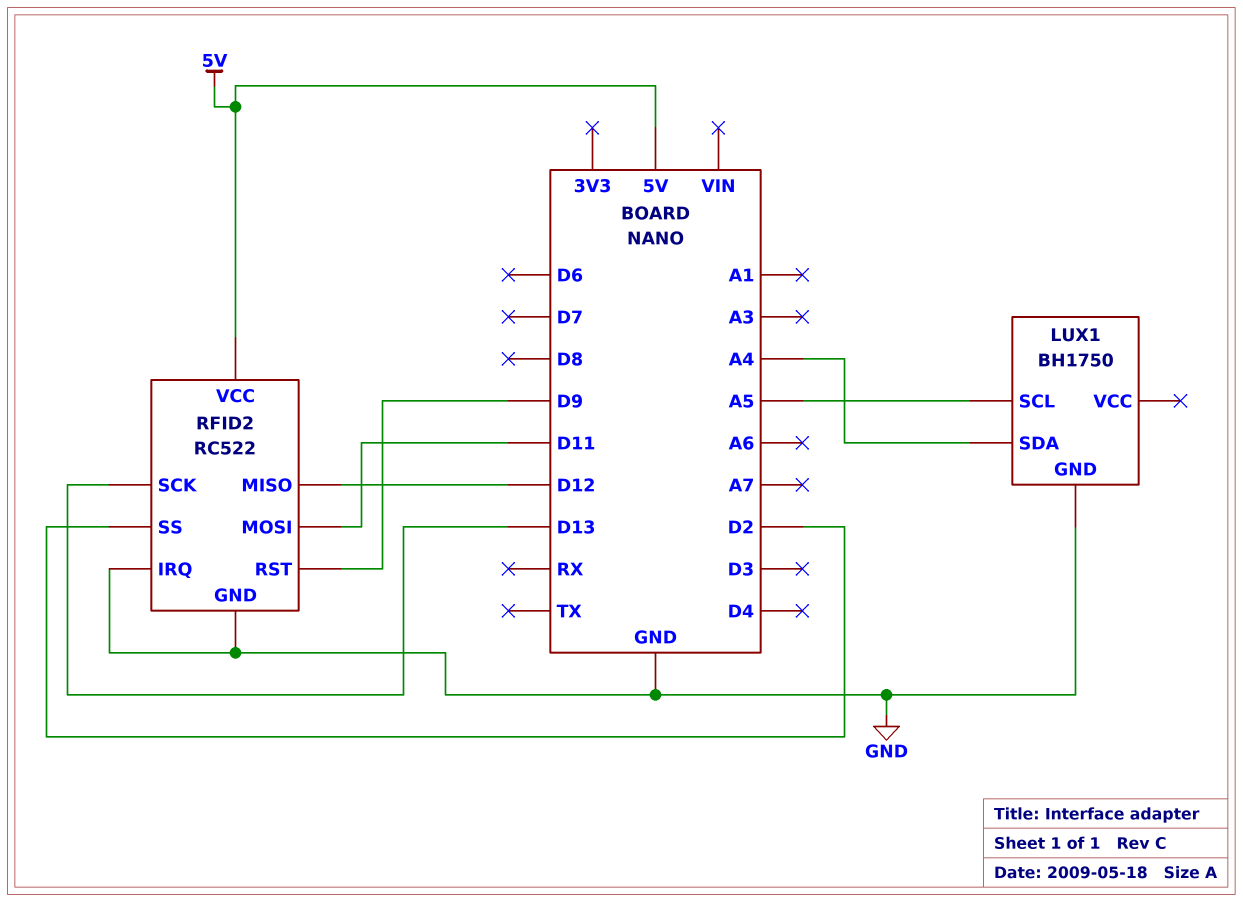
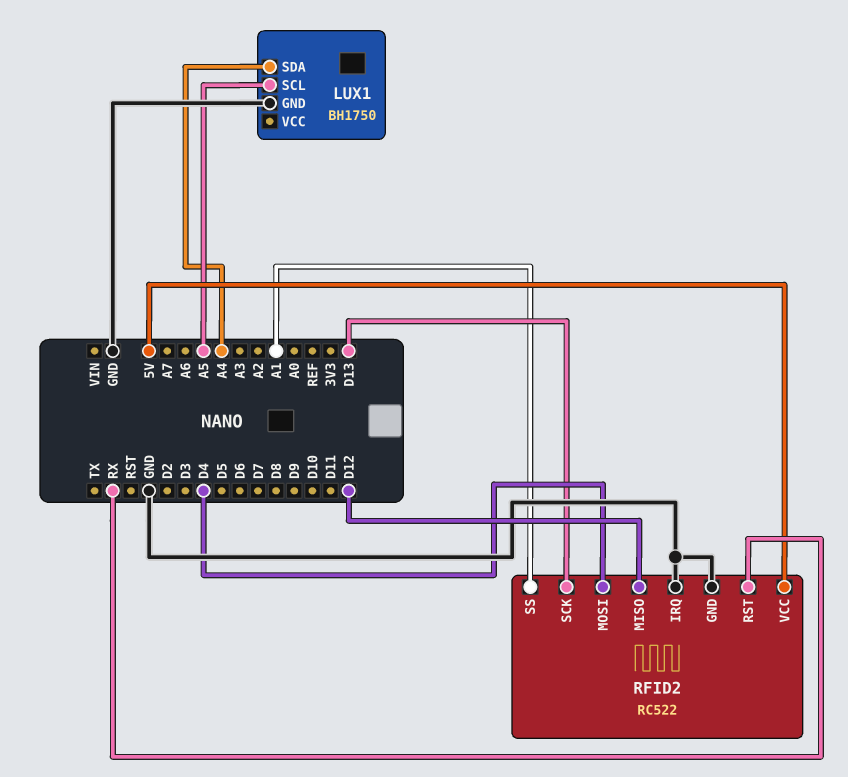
RFID2 pin MOSI: D11 -> D4
RFID2 pin RST: D9 -> RX
RFID2 pin SS: D2 -> A1

